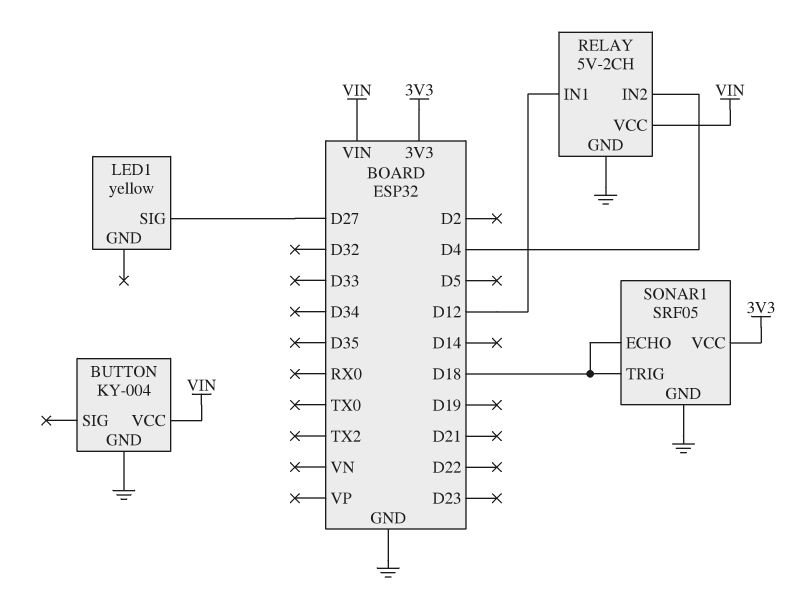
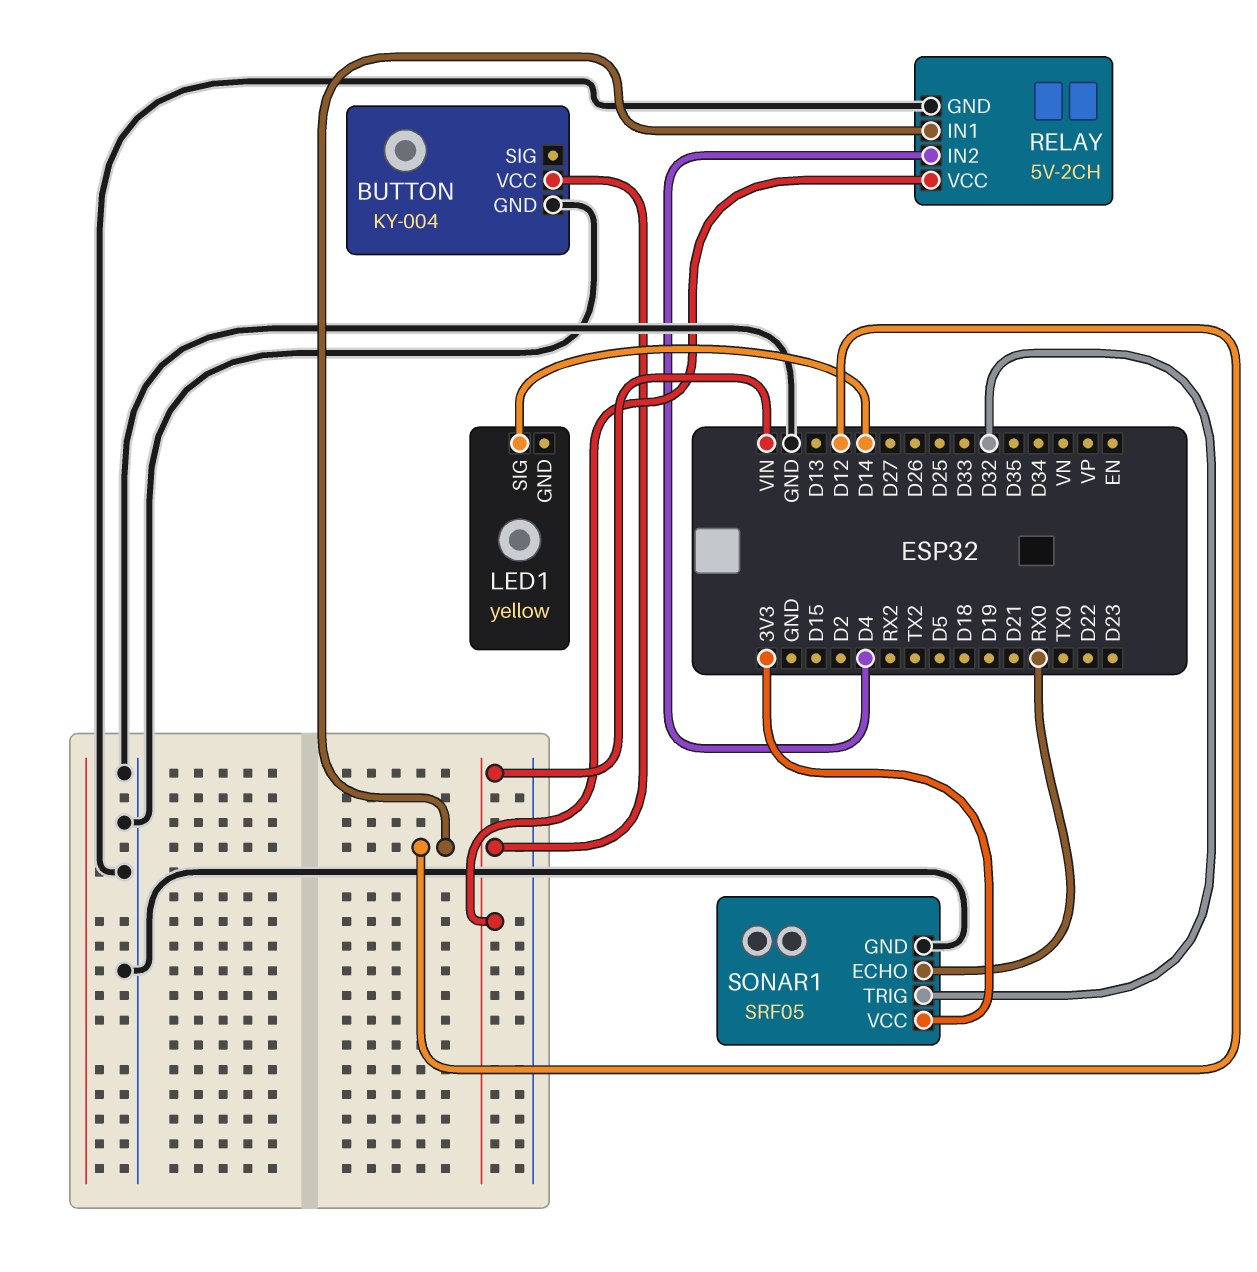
LED1 pin SIG: D27 -> D14
SONAR1 pin ECHO: D18 -> RX0
SONAR1 pin TRIG: D18 -> D32

